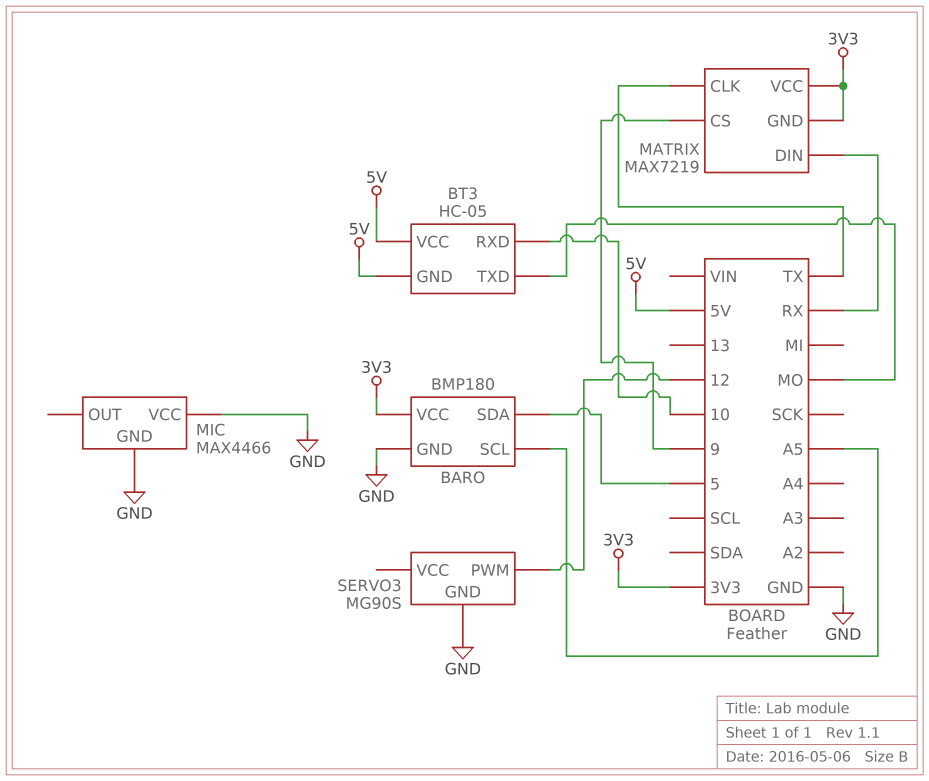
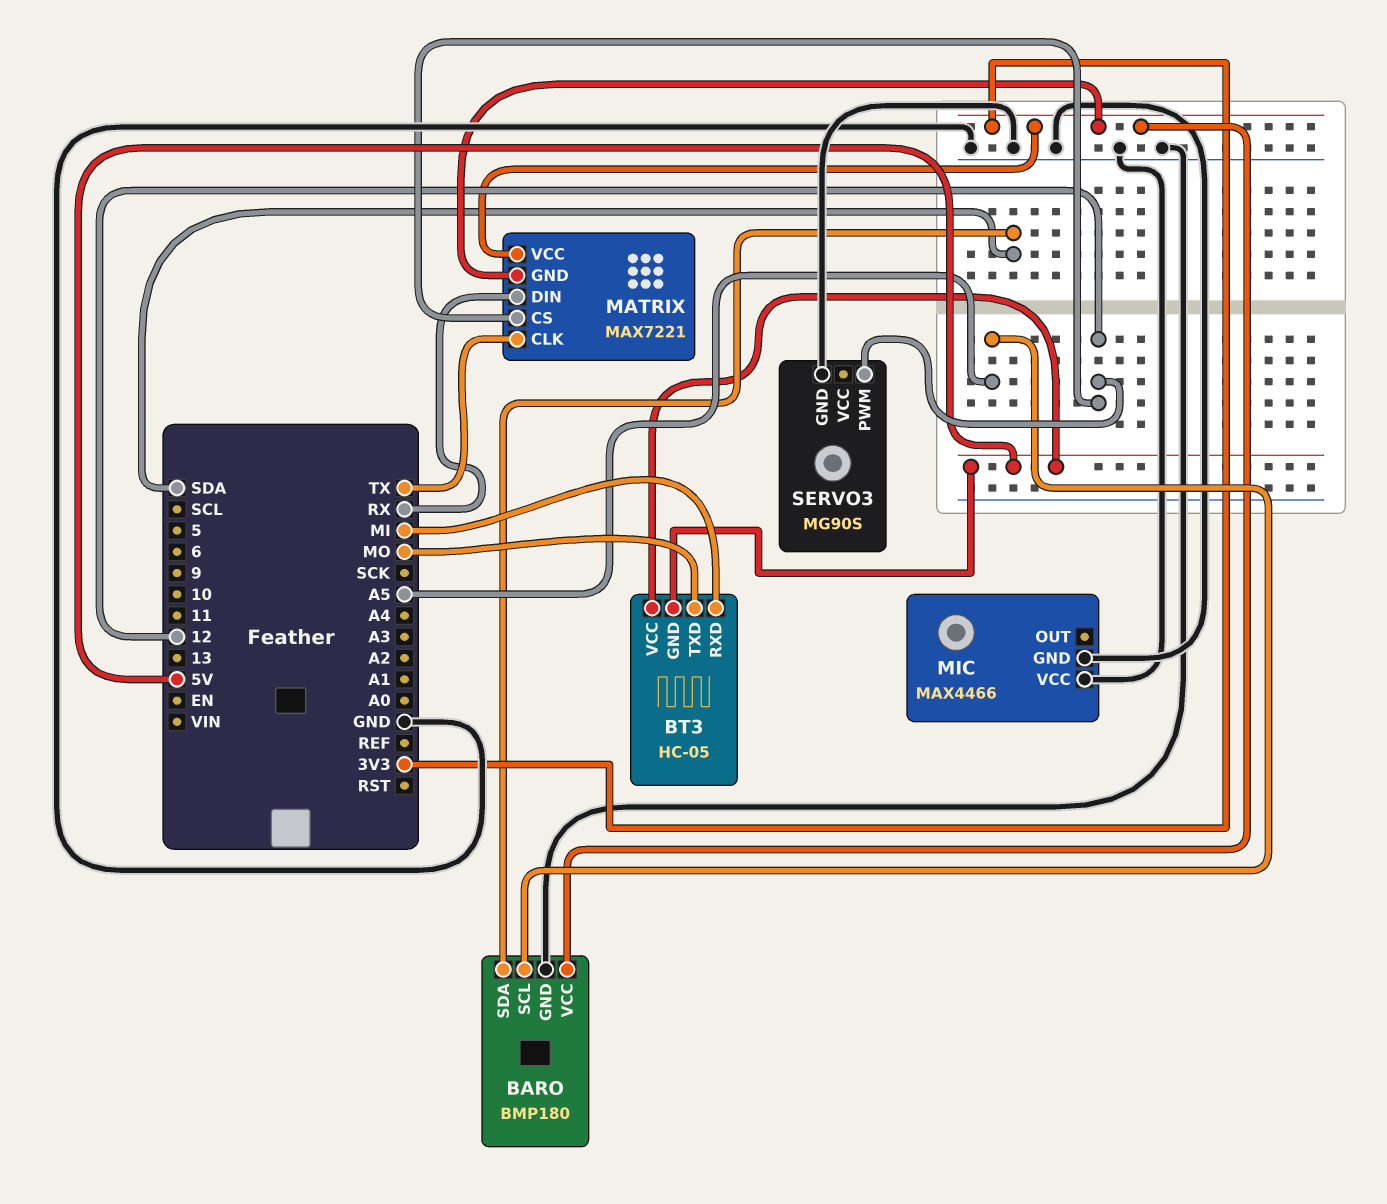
BARO pin SDA: 5 -> SDA
BT3 pin RXD: 10 -> MI
MATRIX: MAX7219 -> MAX7221
MATRIX pin CS: 9 -> 12

